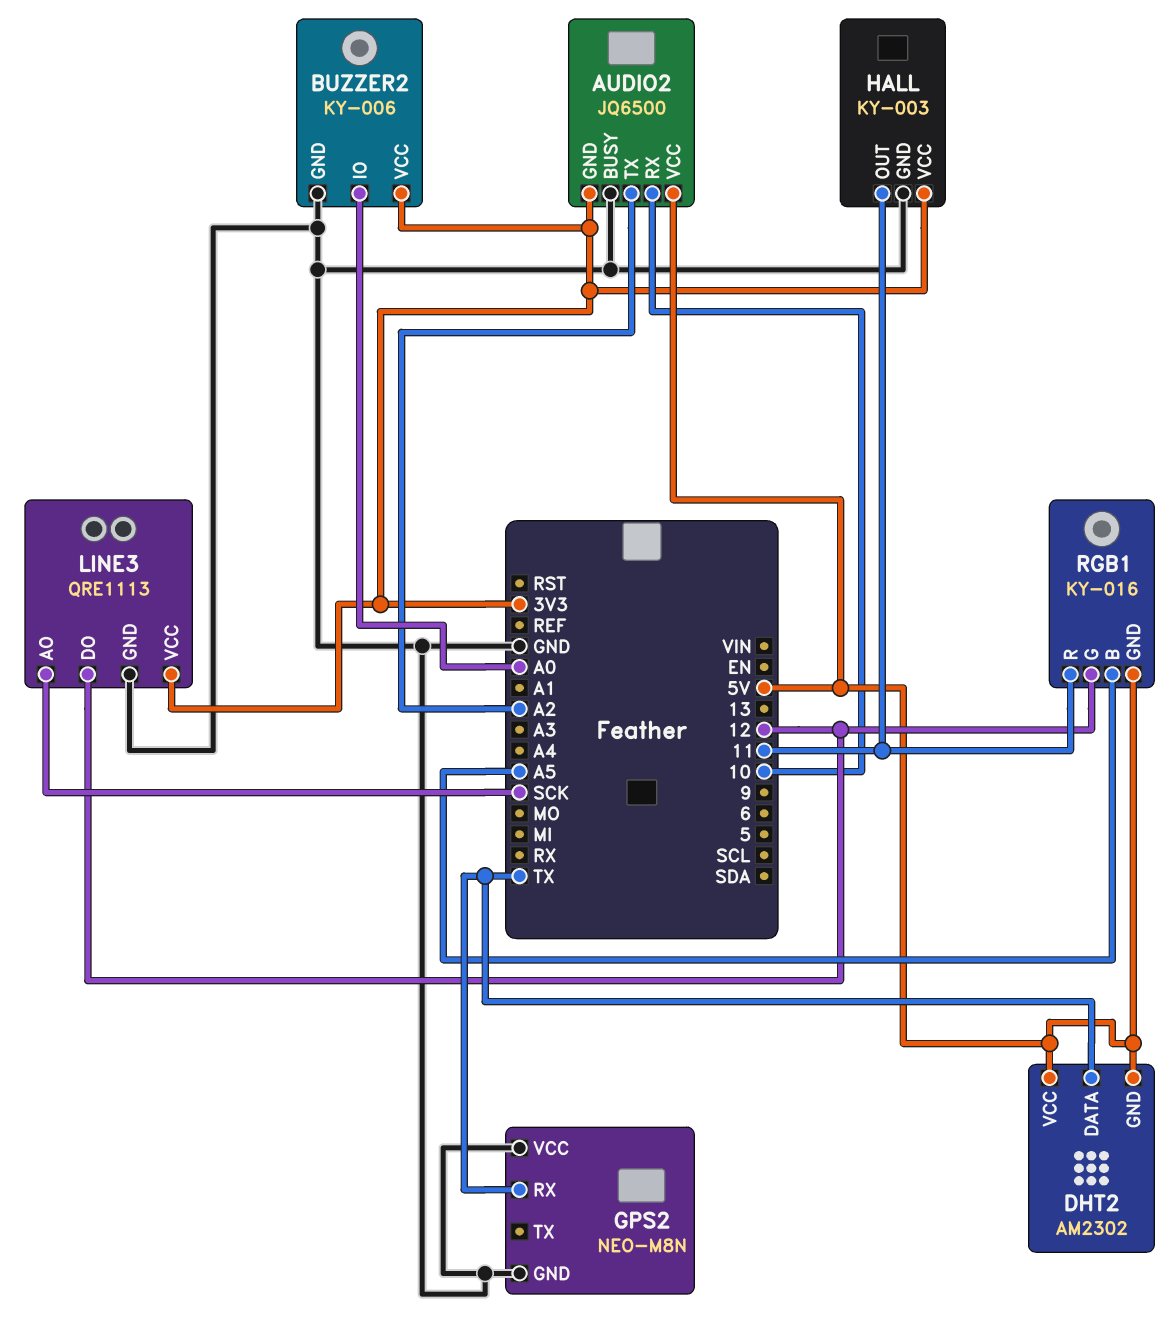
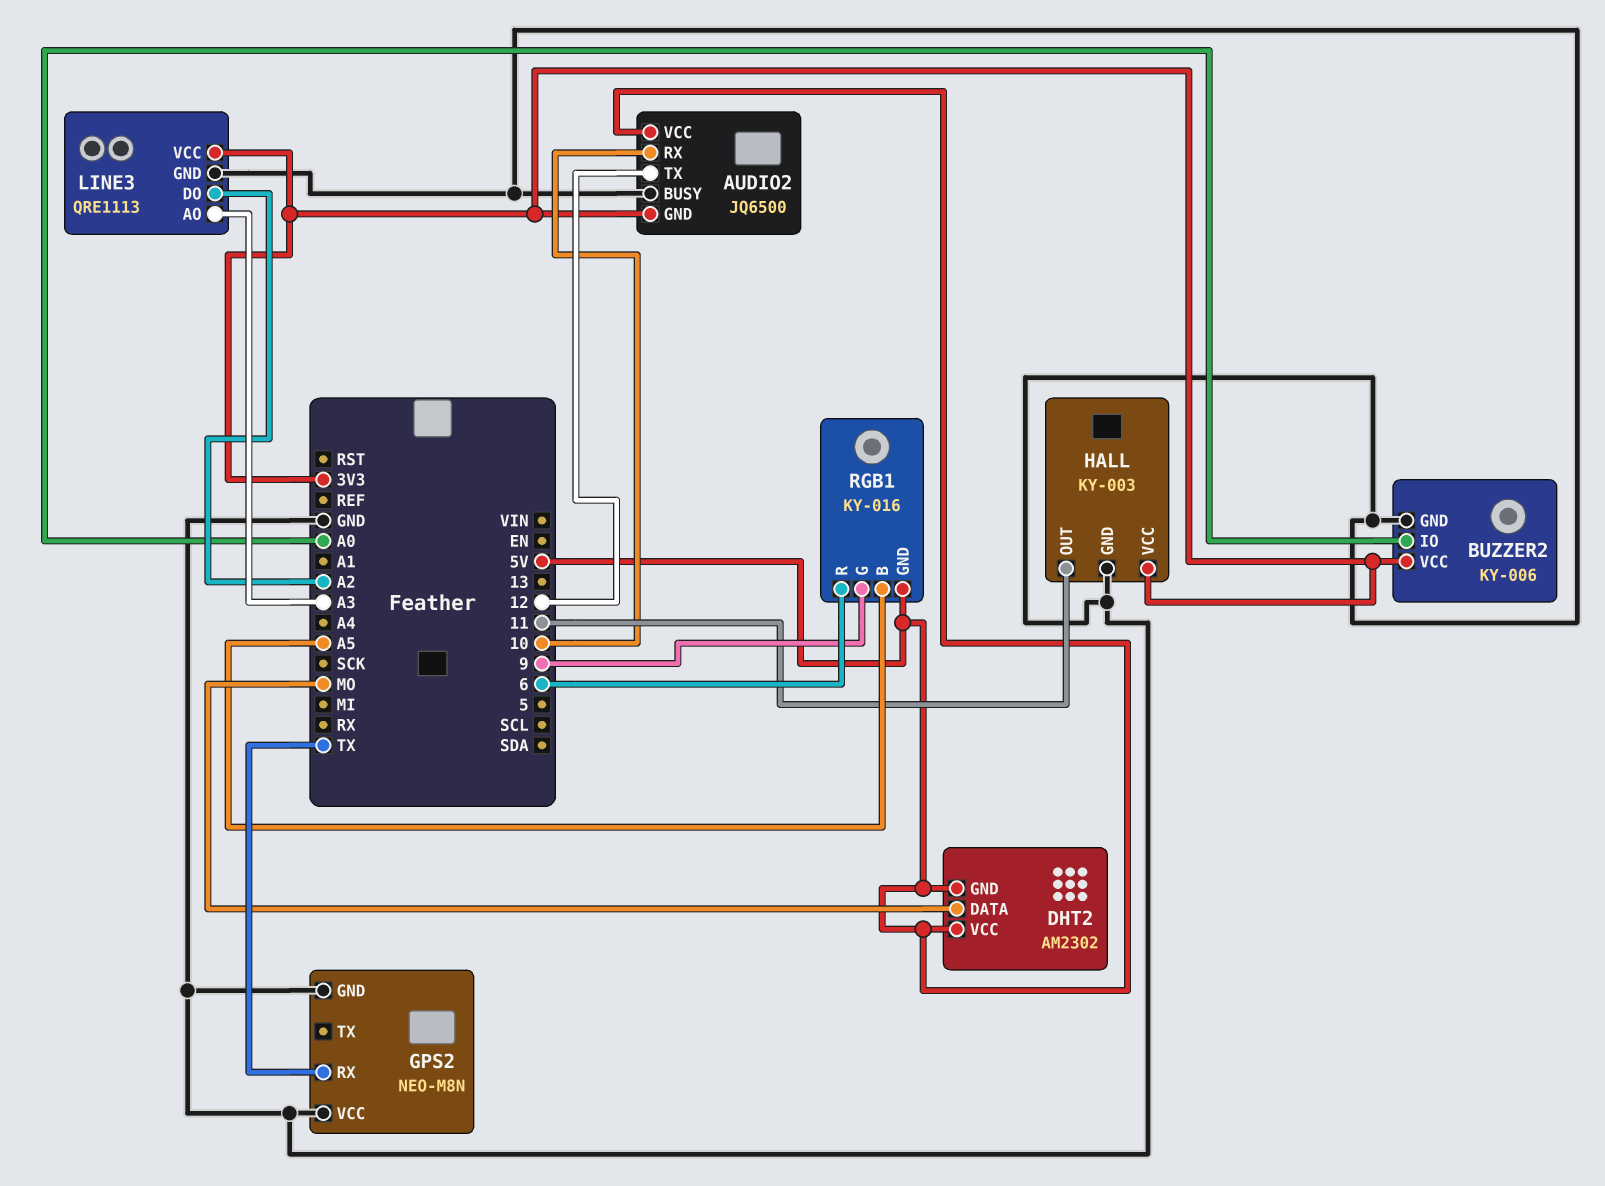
AUDIO2 pin TX: A2 -> 12
DHT2 pin DATA: TX -> MO
LINE3 pin AO: SCK -> A3
LINE3 pin DO: 12 -> A2
RGB1 pin G: 12 -> 9
RGB1 pin R: 11 -> 6

